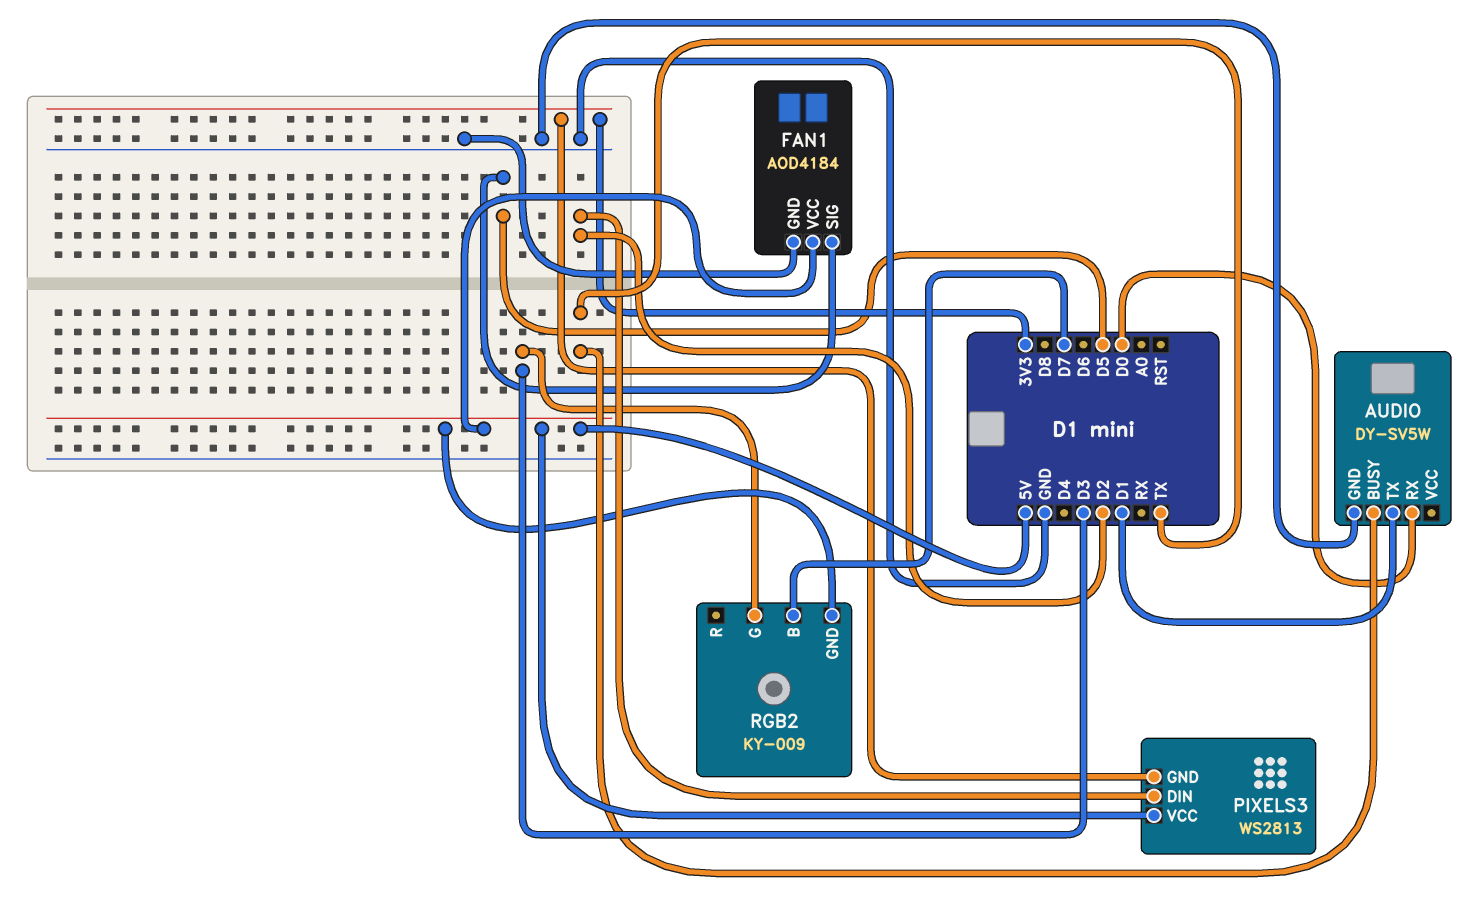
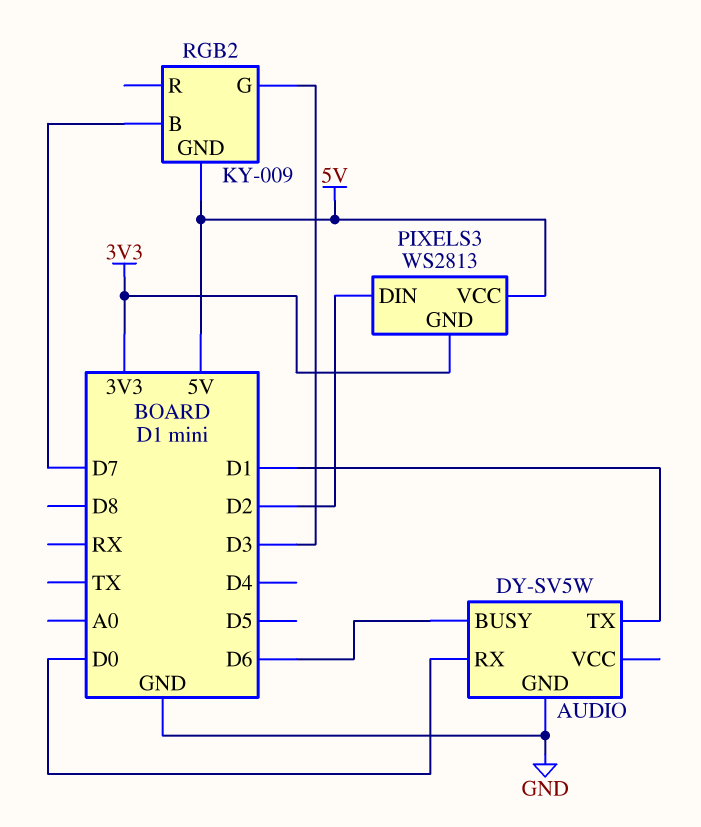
AUDIO pin BUSY: TX -> D6
FAN1: AOD4184 -> none
FAN1 pin GND: GND -> none
FAN1 pin SIG: D5 -> none
FAN1 pin VCC: 5V -> none

